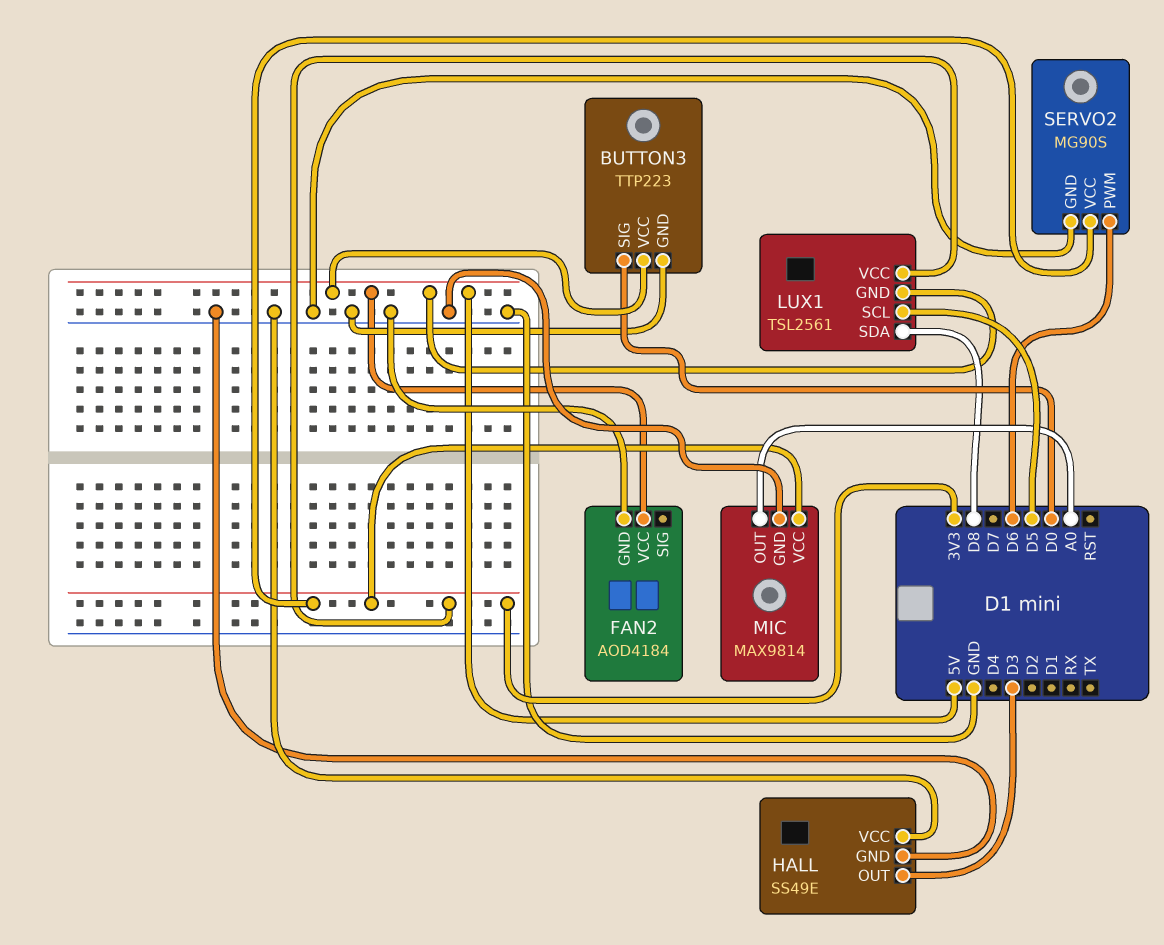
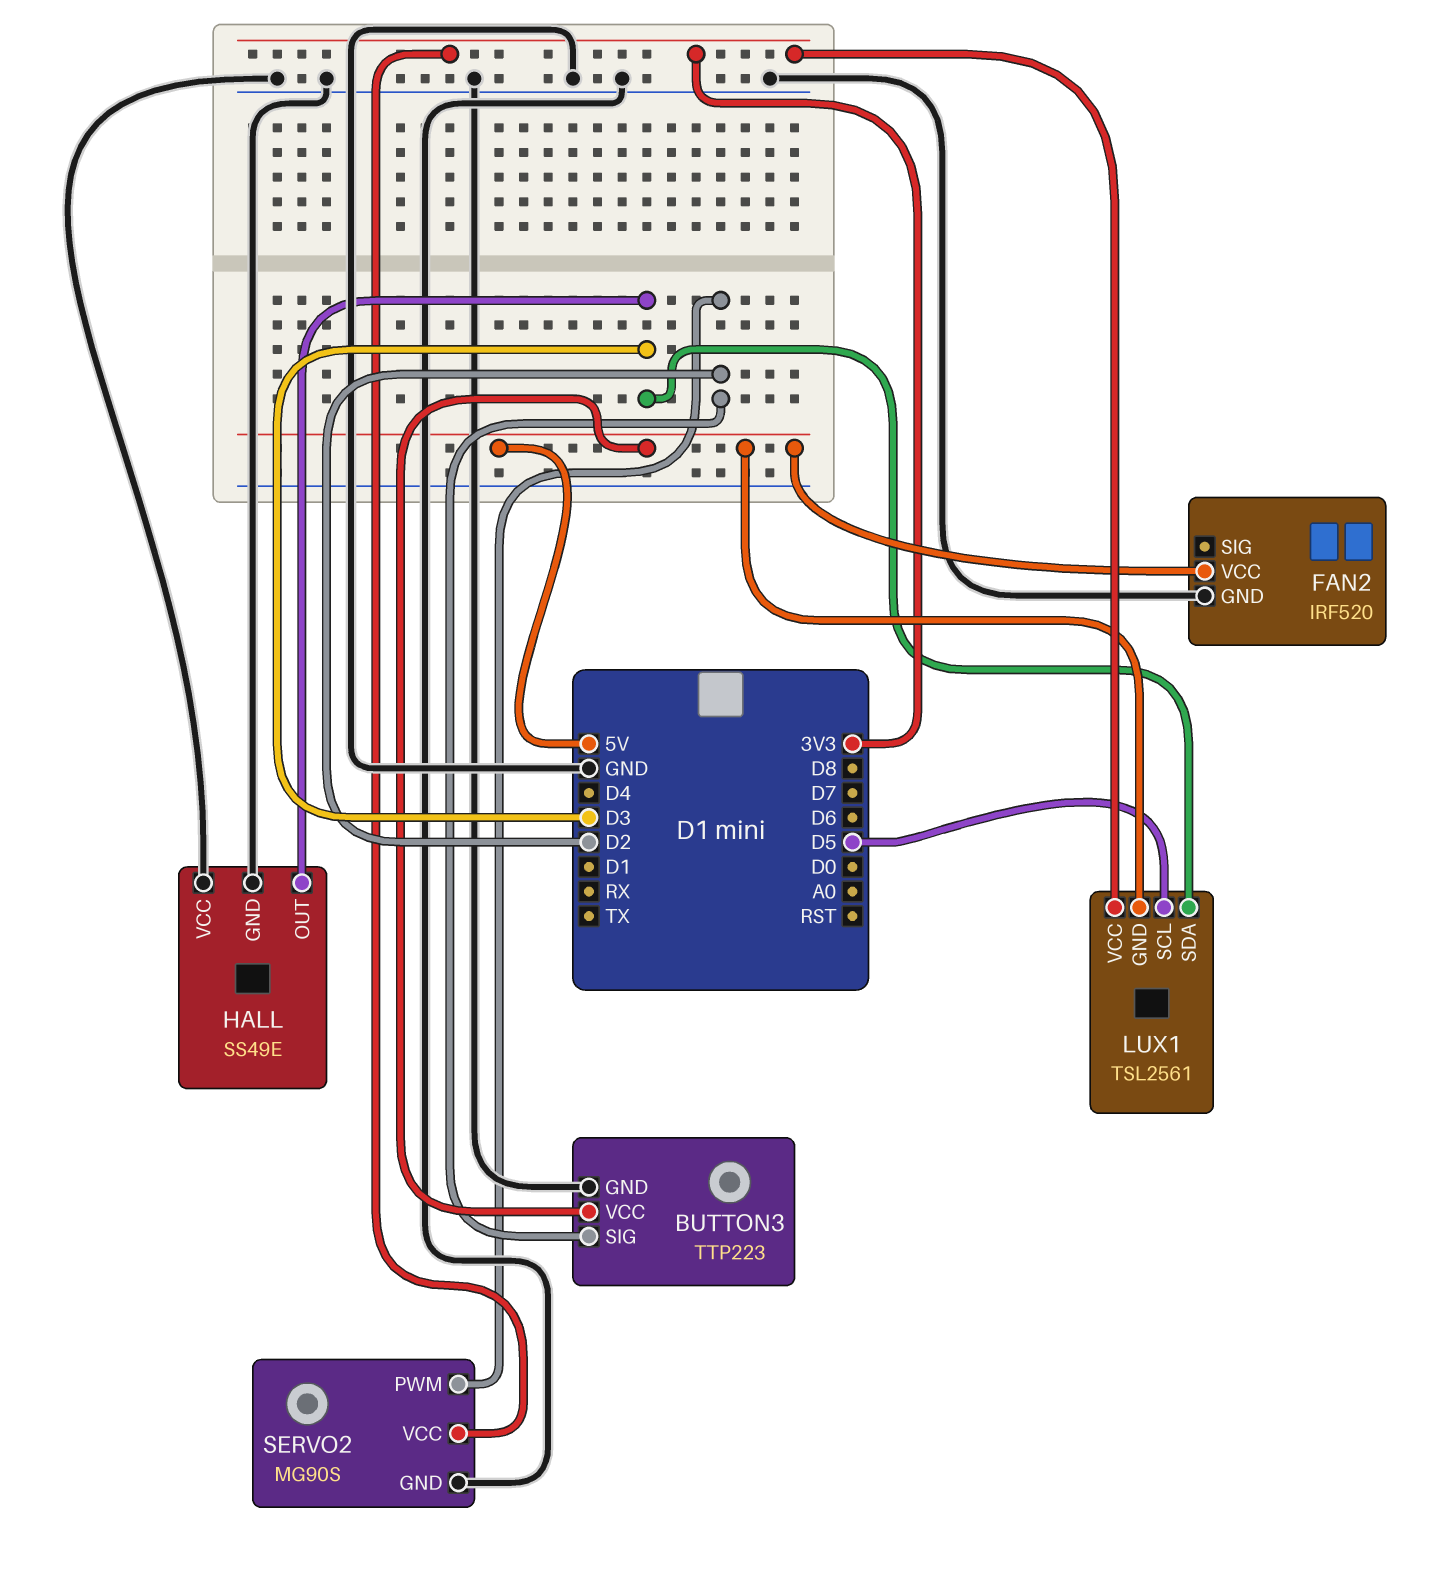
BUTTON3 pin SIG: D0 -> D2
FAN2: AOD4184 -> IRF520
LUX1 pin SDA: D8 -> D3
MIC: MAX9814 -> none
MIC pin GND: GND -> none
MIC pin OUT: A0 -> none
MIC pin VCC: 3V3 -> none
SERVO2 pin PWM: D6 -> D2

